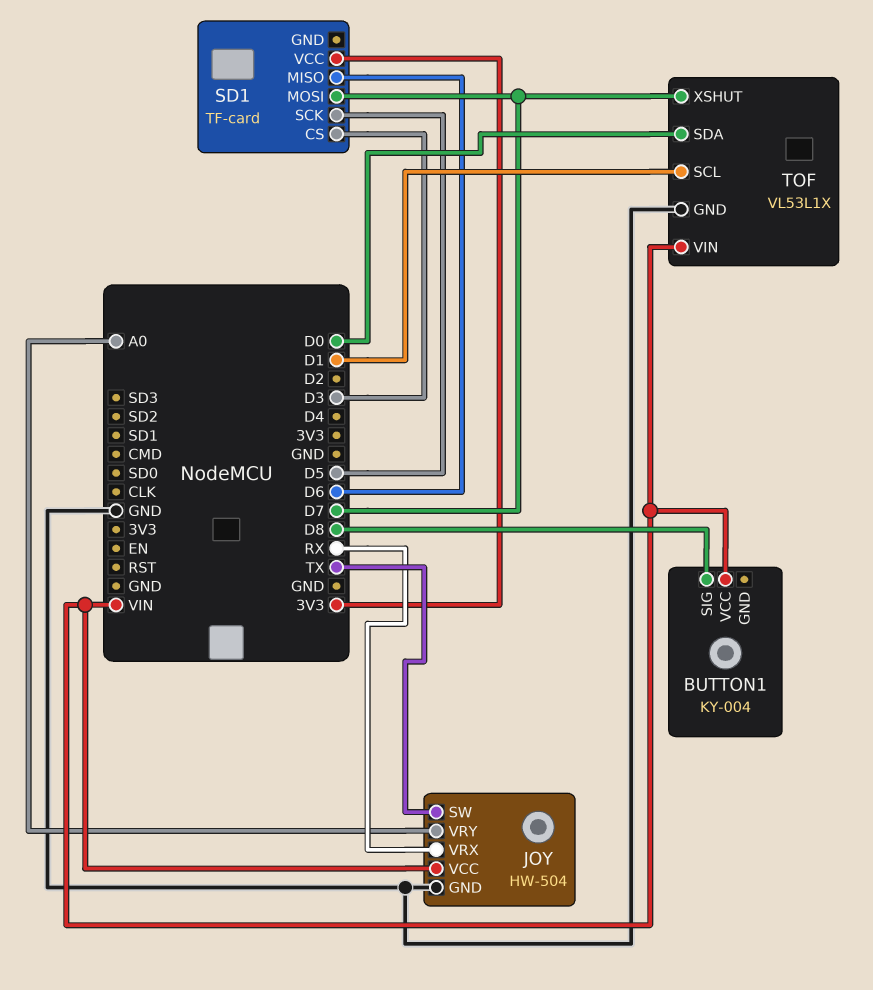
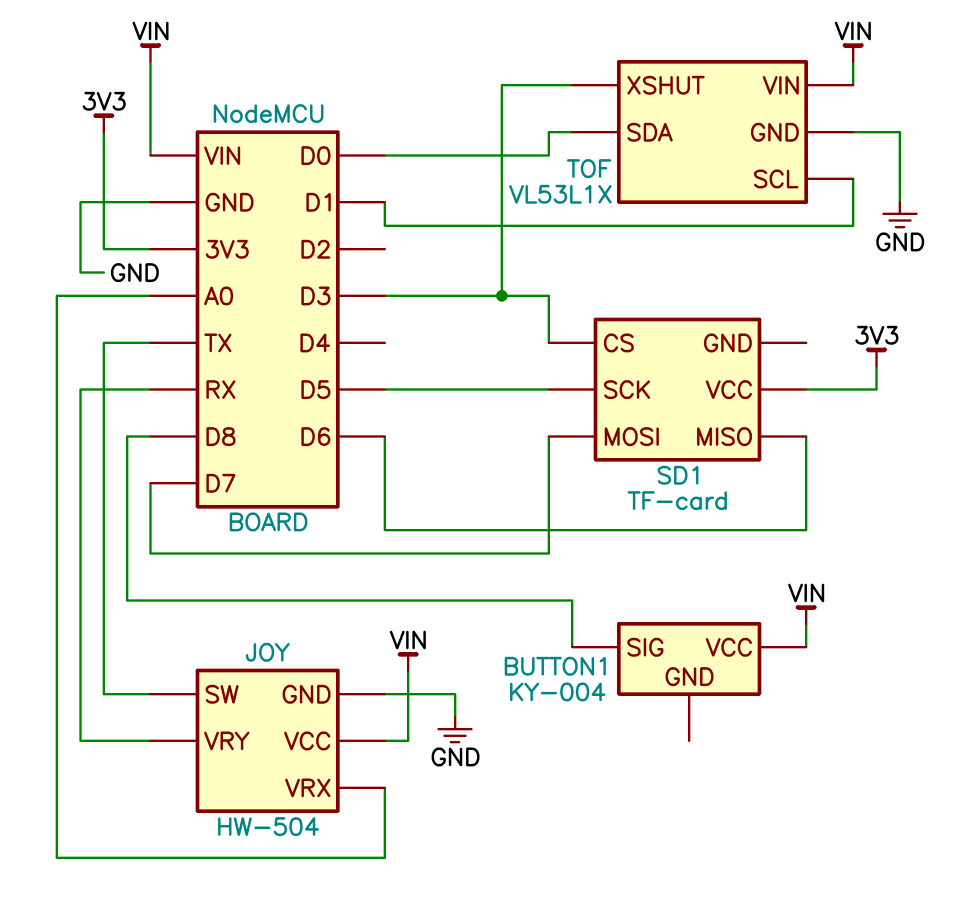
JOY pin VRX: RX -> A0
JOY pin VRY: A0 -> RX
TOF pin XSHUT: D7 -> D3

